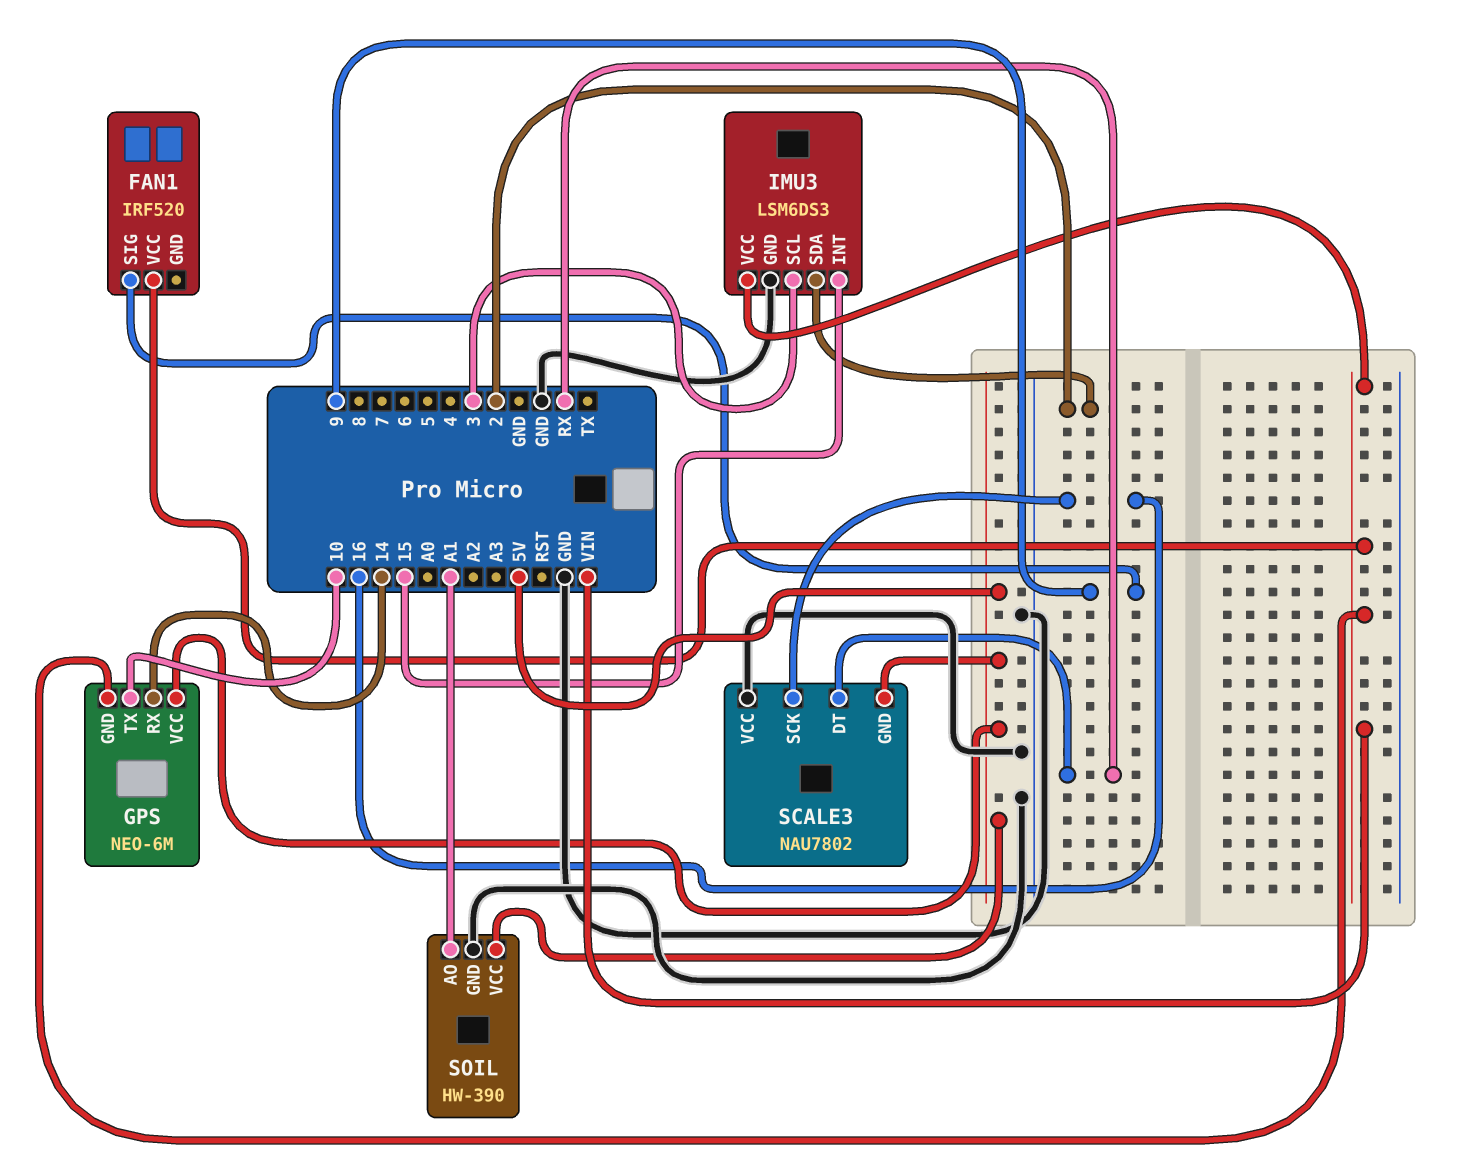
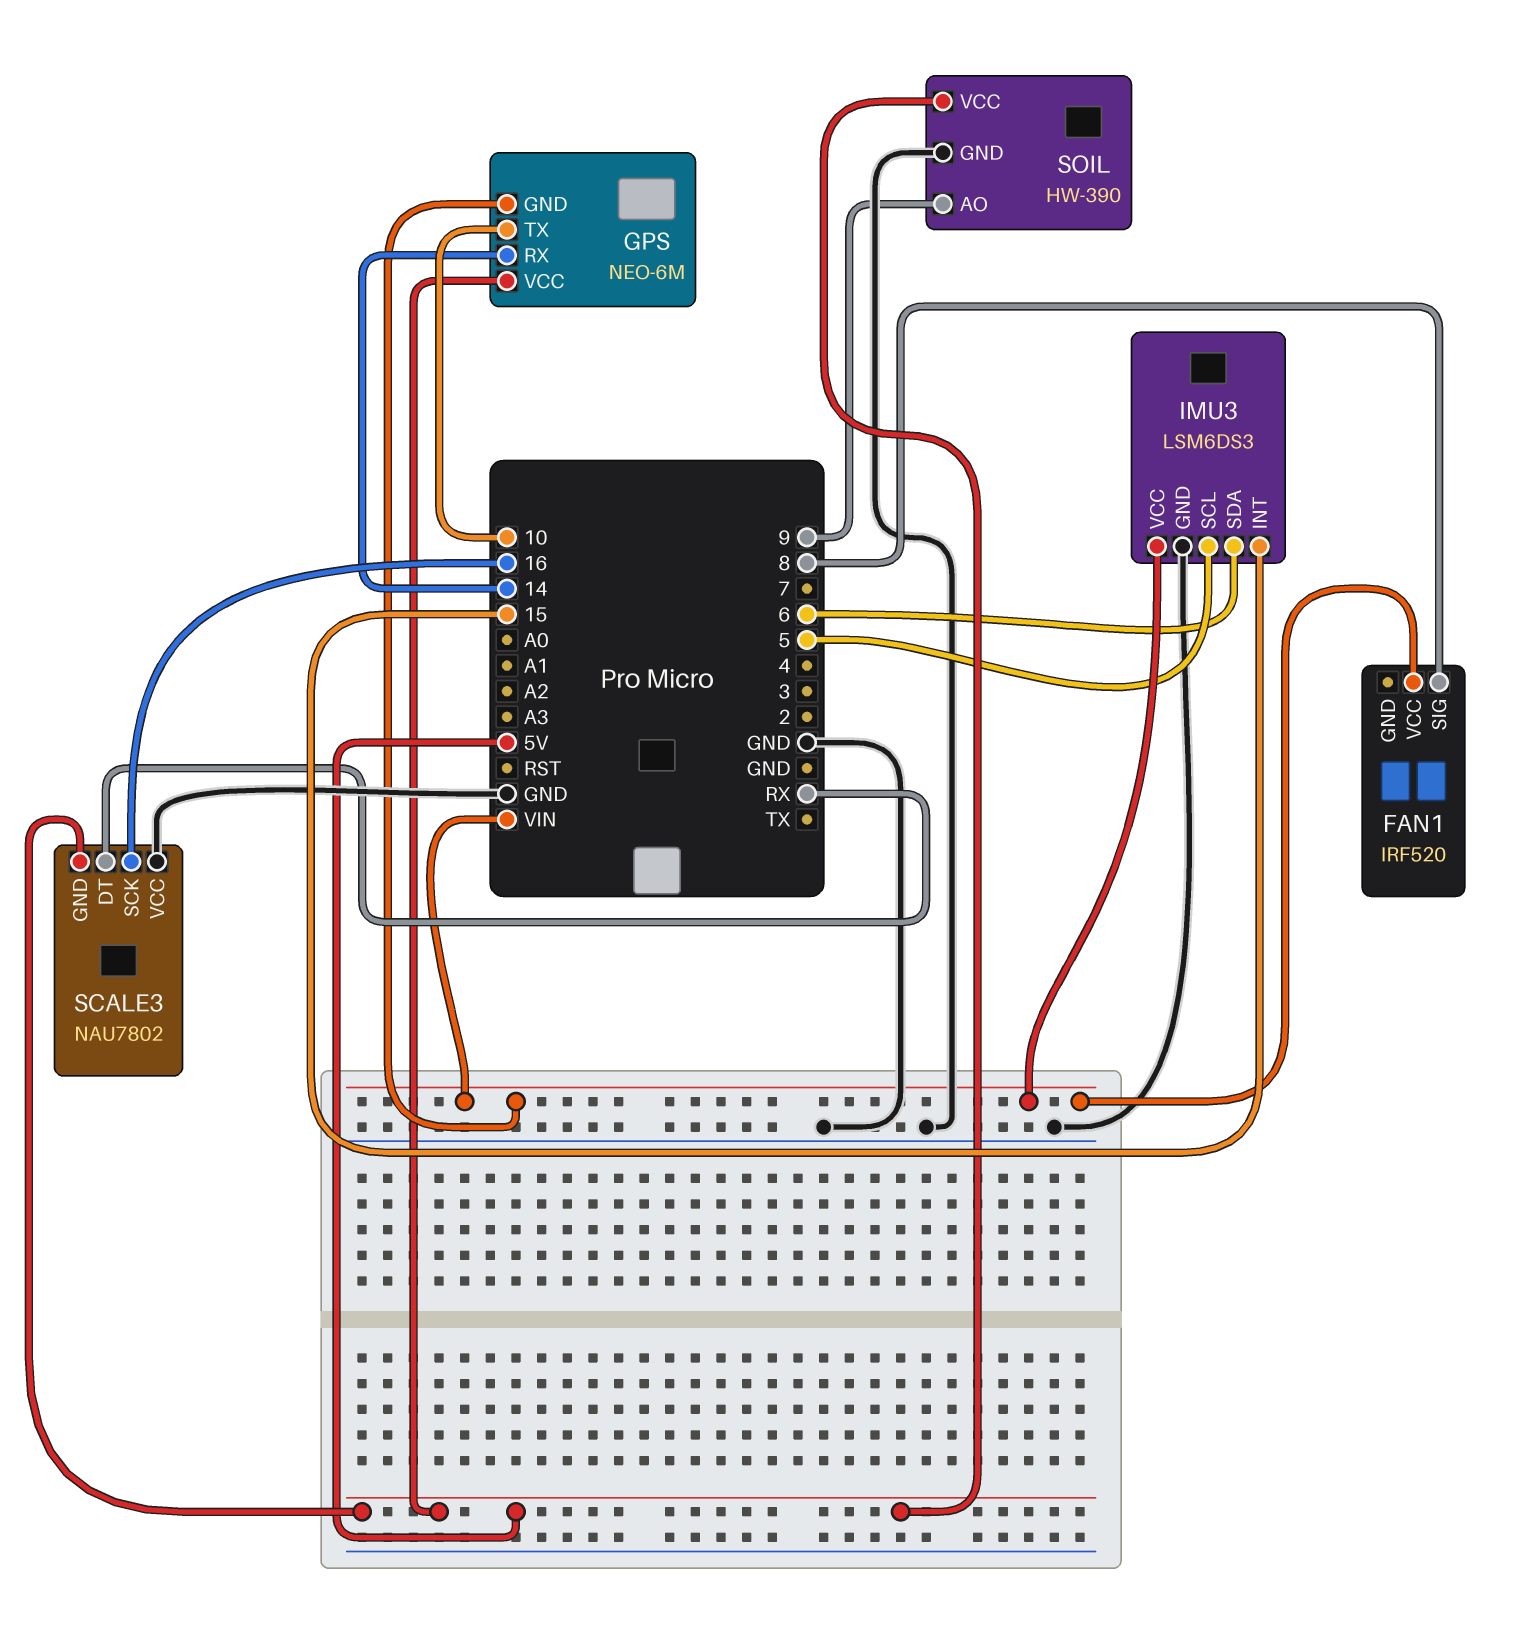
FAN1 pin SIG: 9 -> 8
IMU3 pin SCL: 3 -> 5
IMU3 pin SDA: 2 -> 6
SOIL pin AO: A1 -> 9

